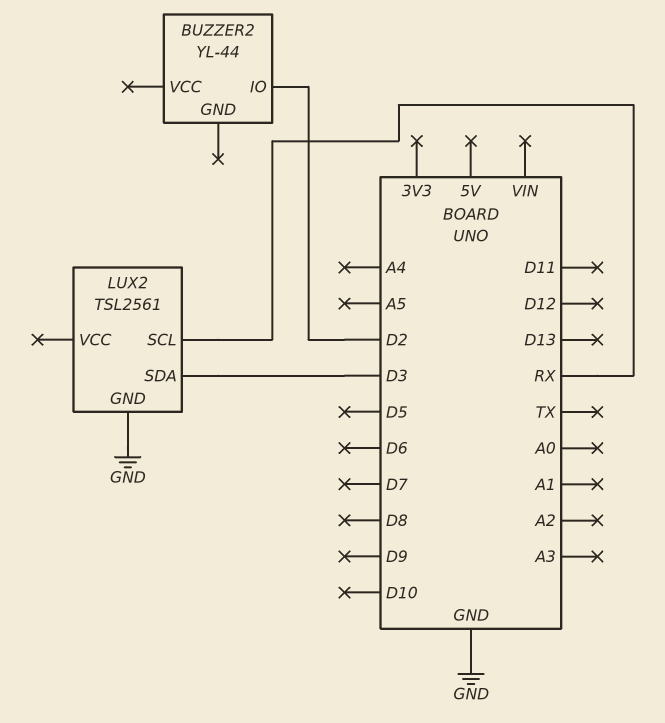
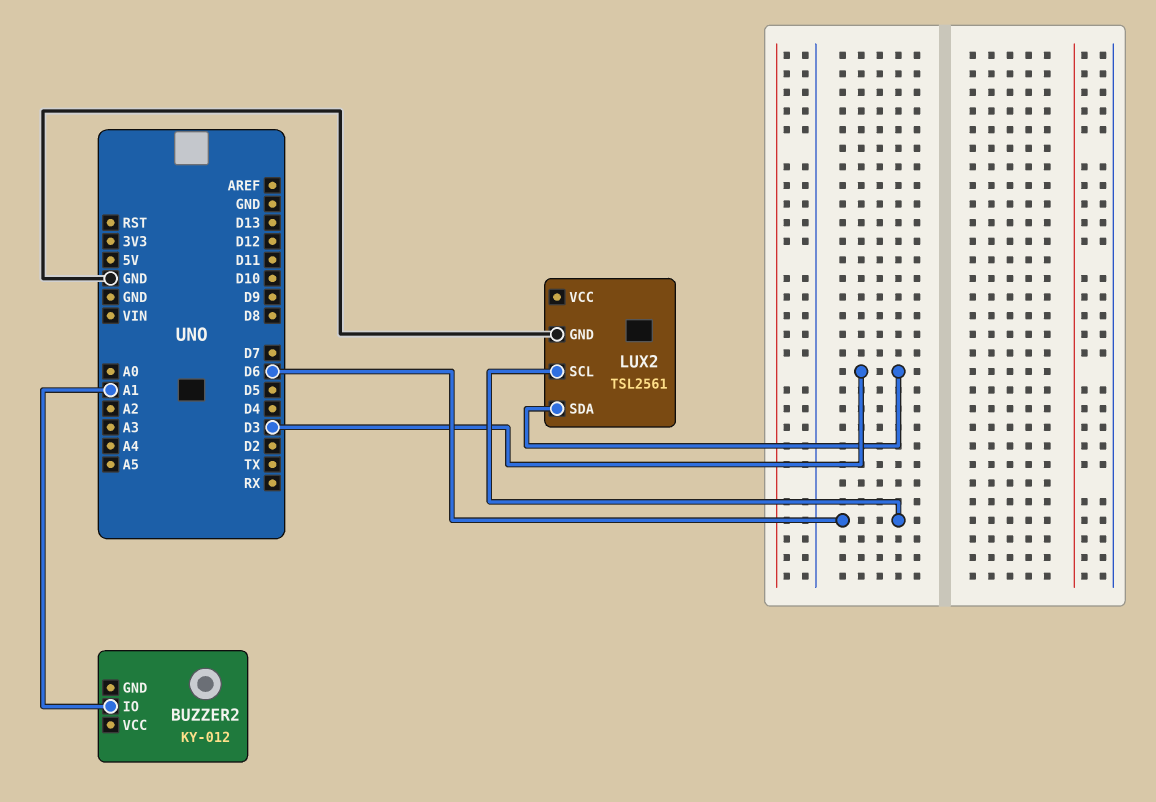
BUZZER2: YL-44 -> KY-012
BUZZER2 pin IO: D2 -> A1
LUX2 pin SCL: RX -> D6

